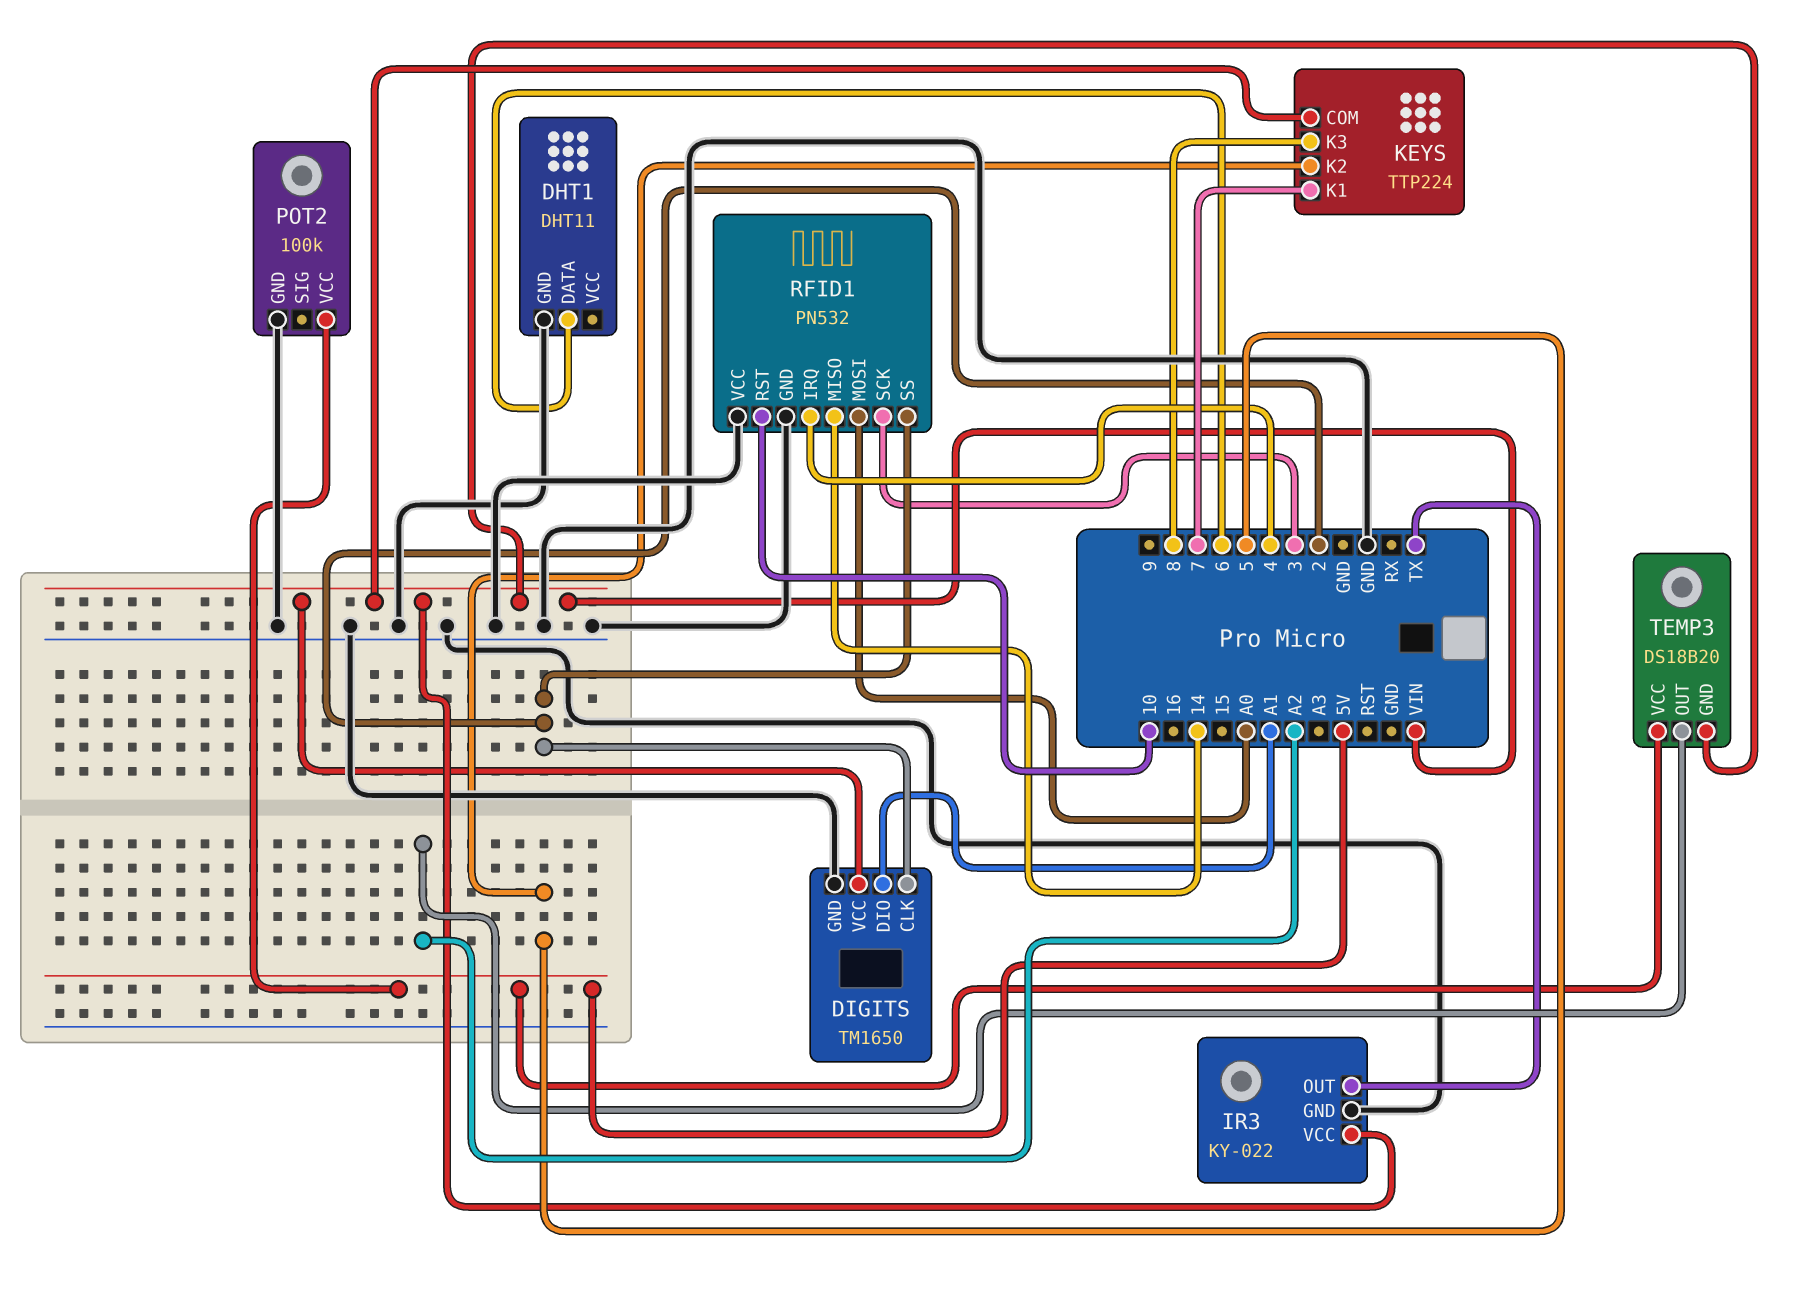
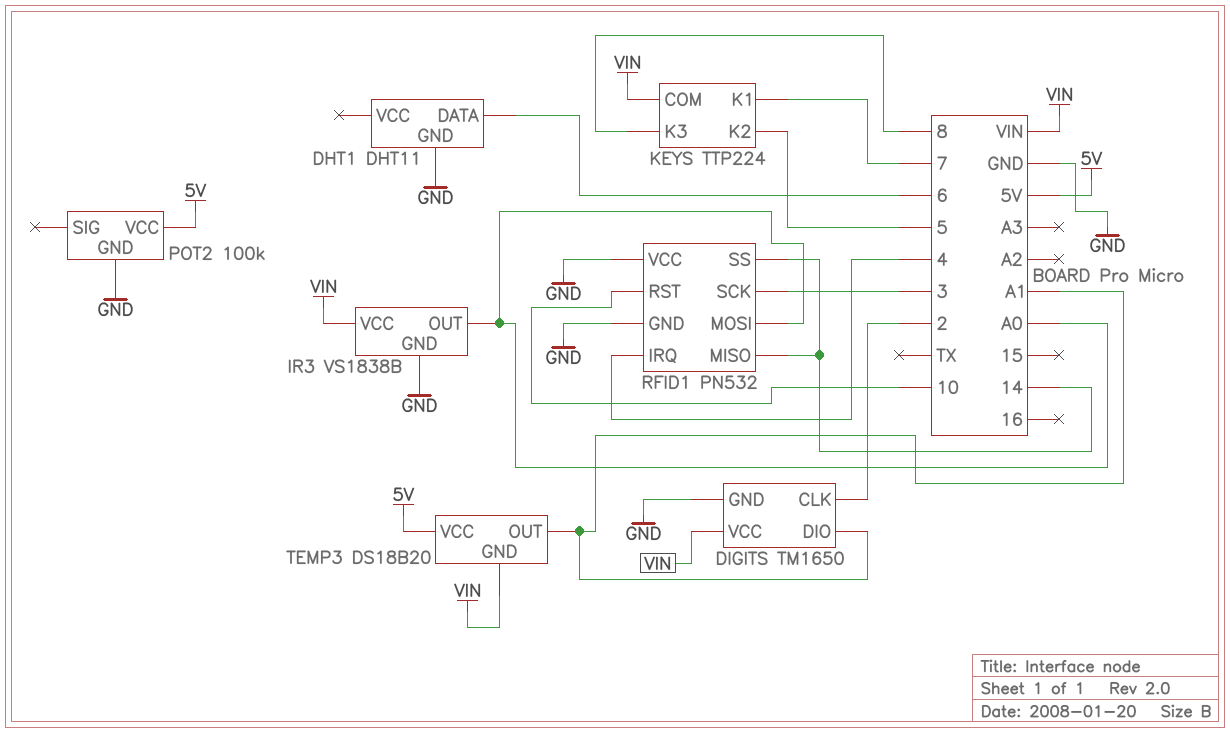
IR3: KY-022 -> VS1838B
IR3 pin OUT: TX -> A0
RFID1 pin SS: 2 -> 14
TEMP3 pin OUT: A2 -> A1

